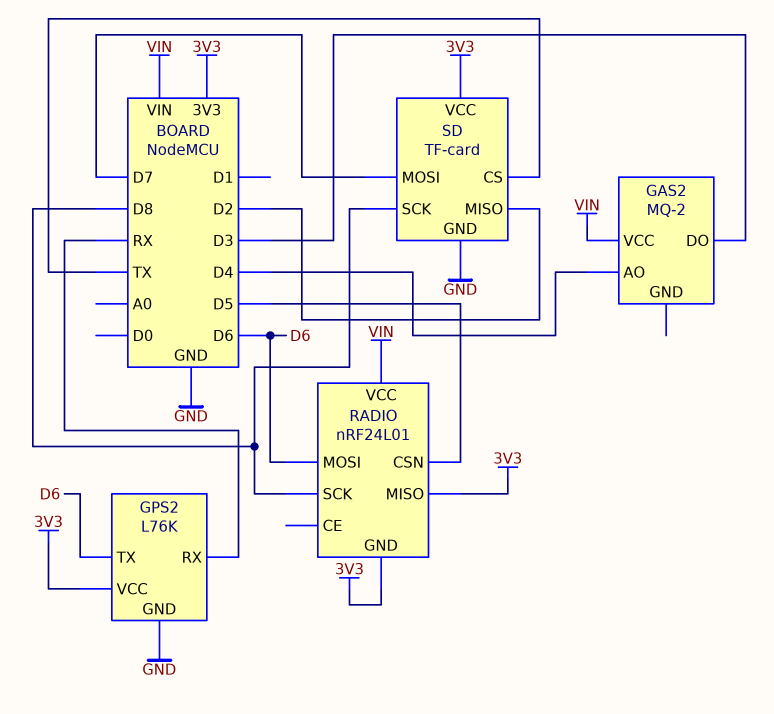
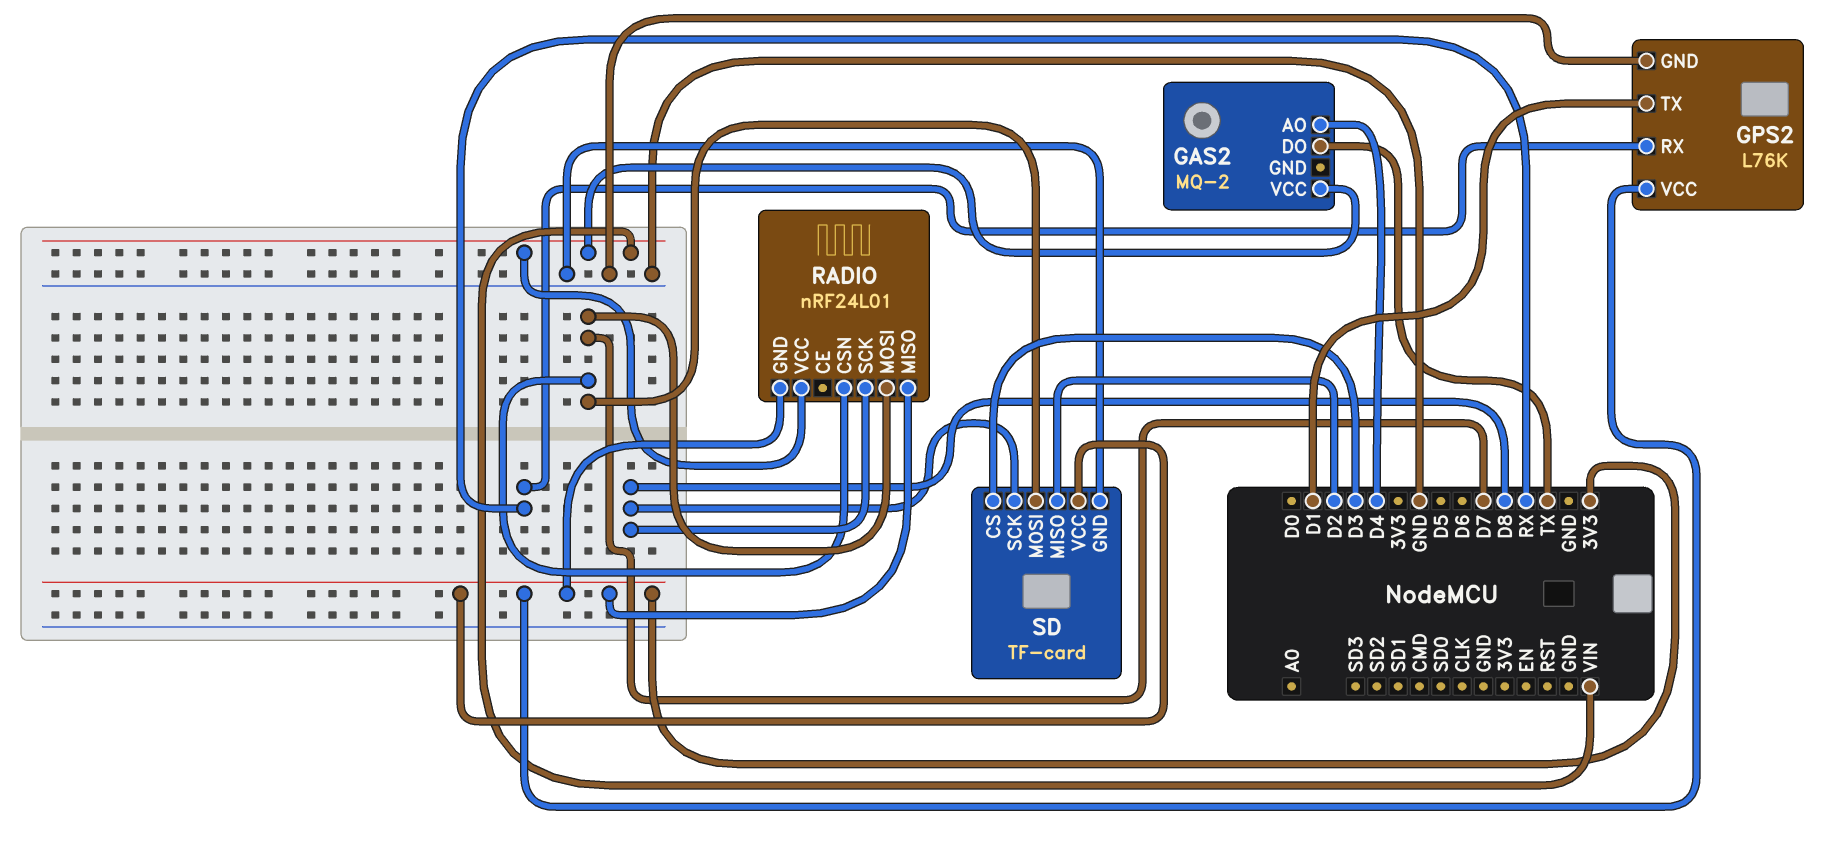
GAS2 pin DO: D3 -> TX
GPS2 pin TX: D6 -> D1
RADIO pin CSN: D5 -> D7
RADIO pin MOSI: D6 -> D7
SD pin CS: TX -> D3

